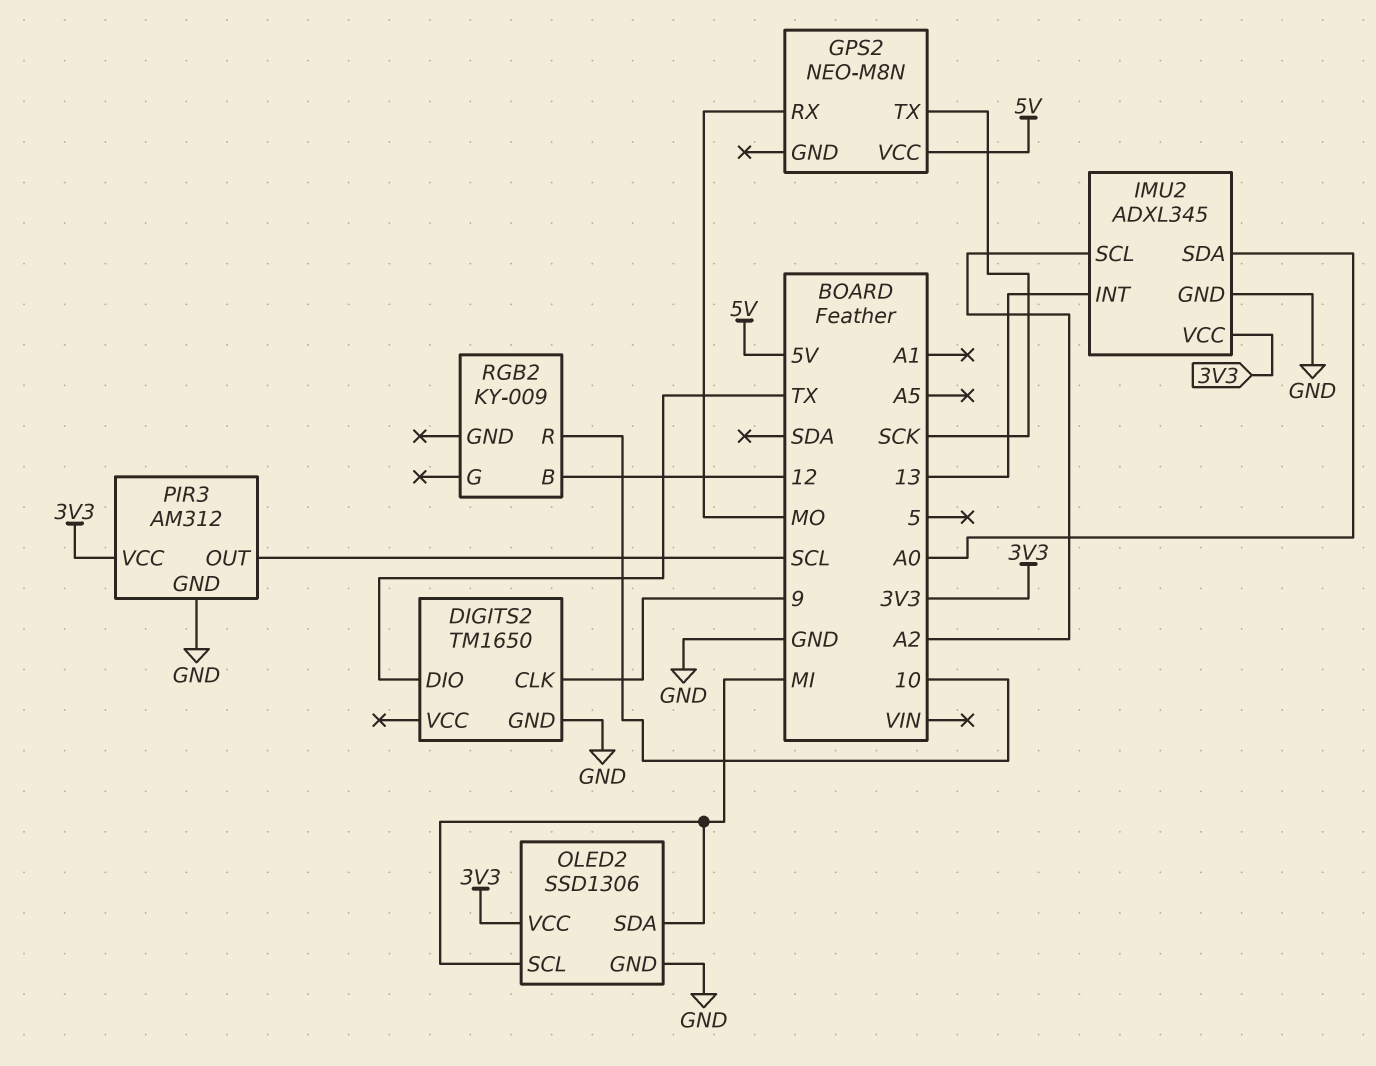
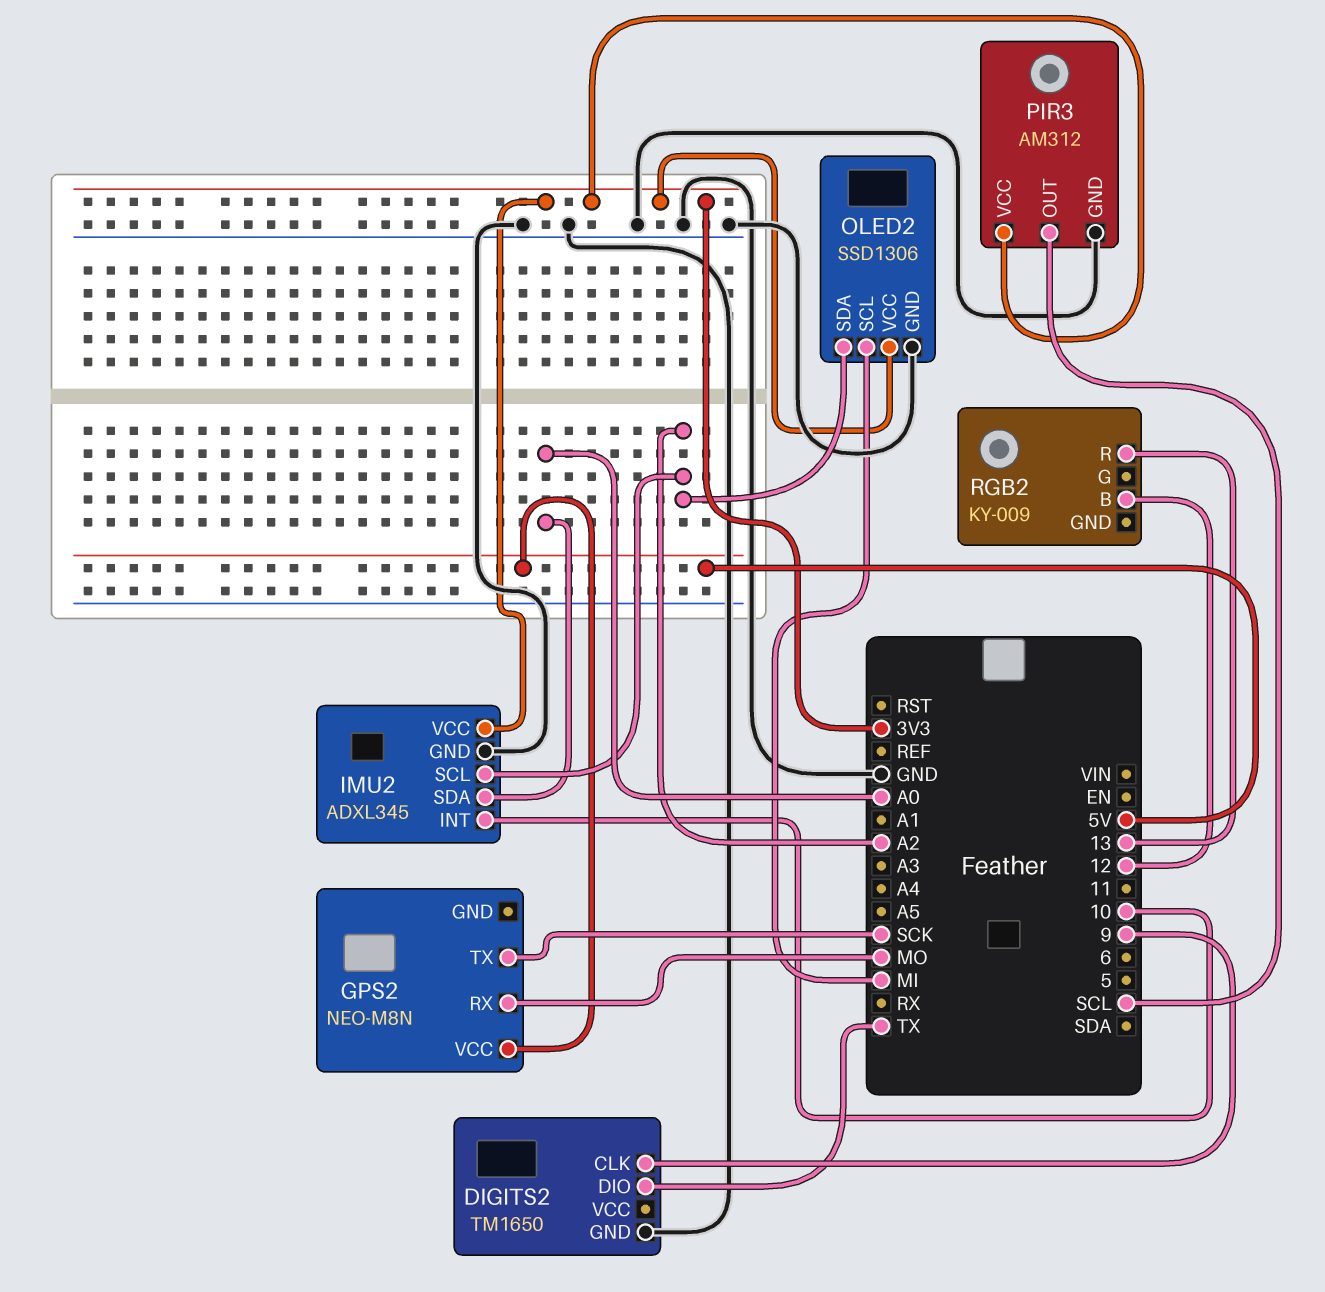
IMU2 pin INT: 13 -> 10
OLED2 pin SDA: MI -> A2
RGB2 pin R: 10 -> 13

